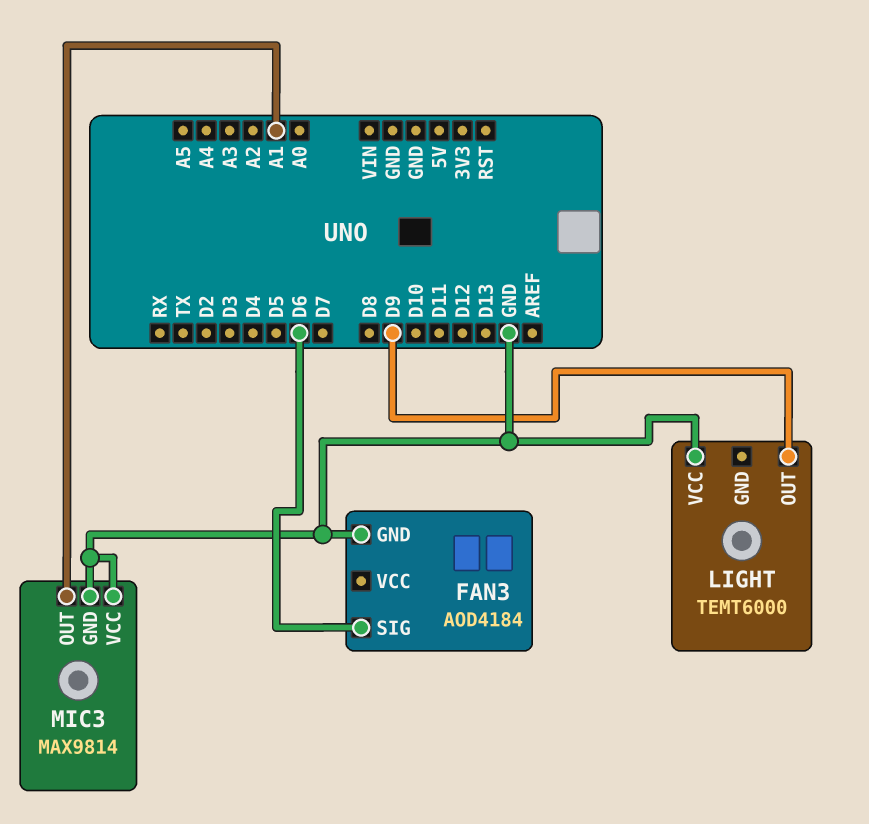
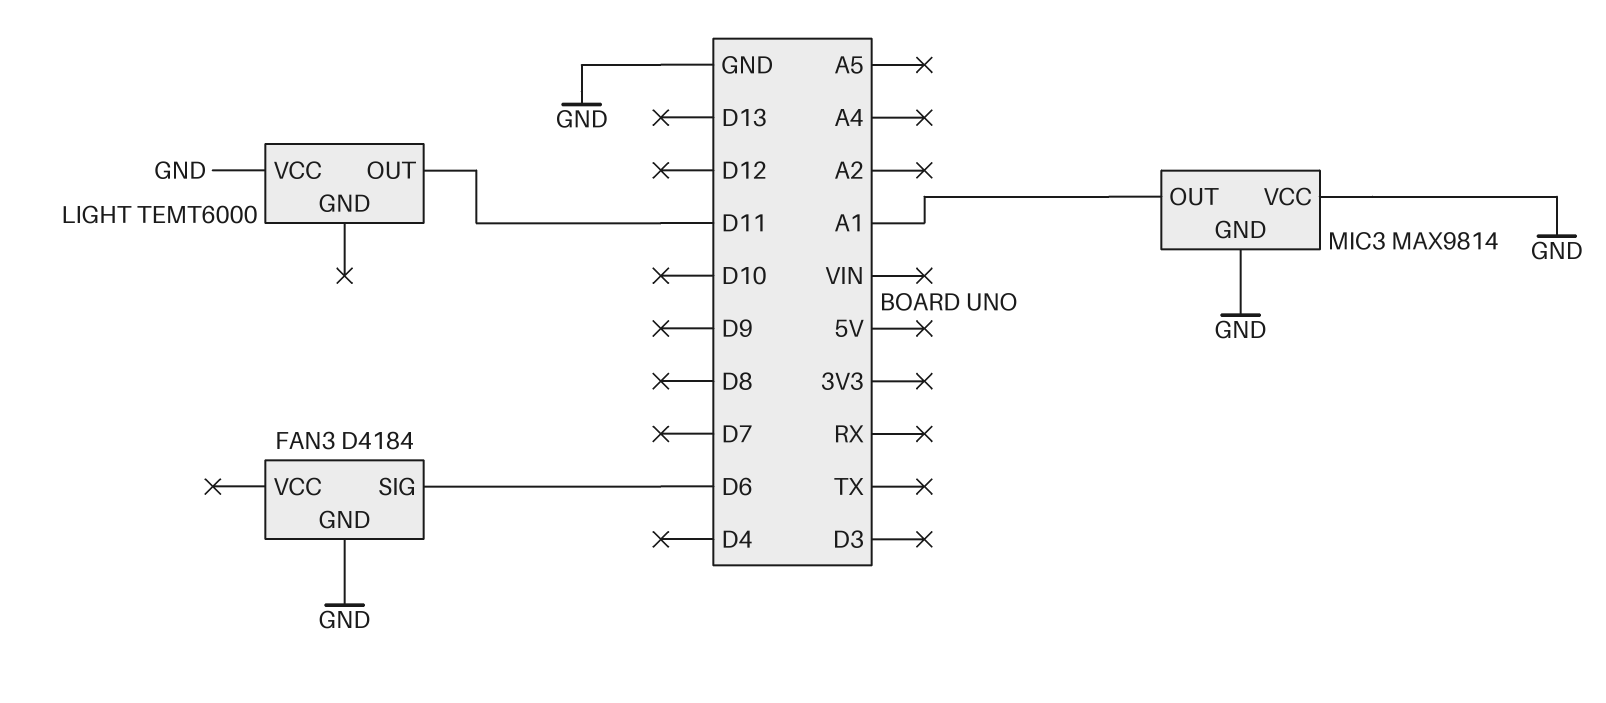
FAN3: AOD4184 -> D4184
LIGHT pin OUT: D9 -> D11

